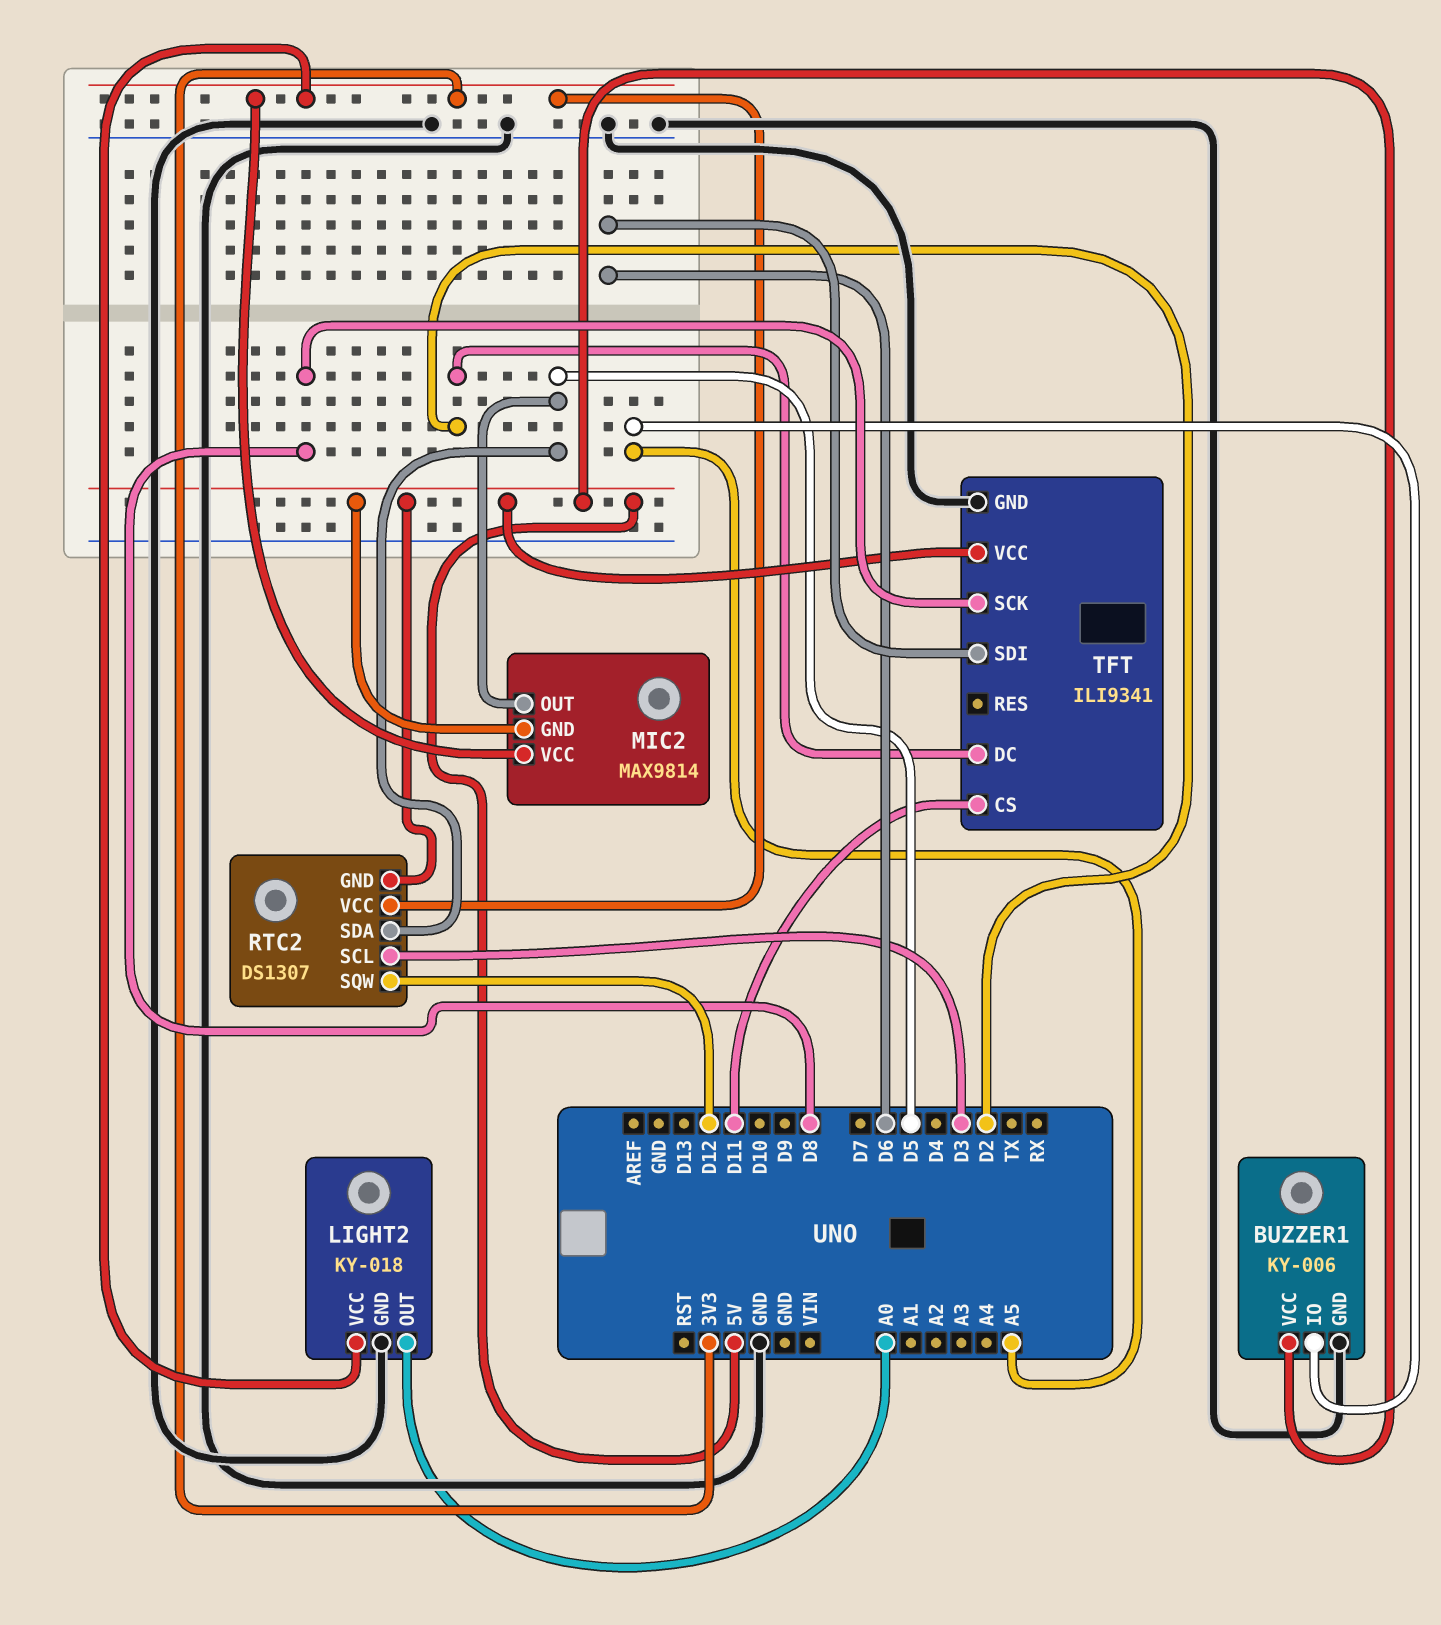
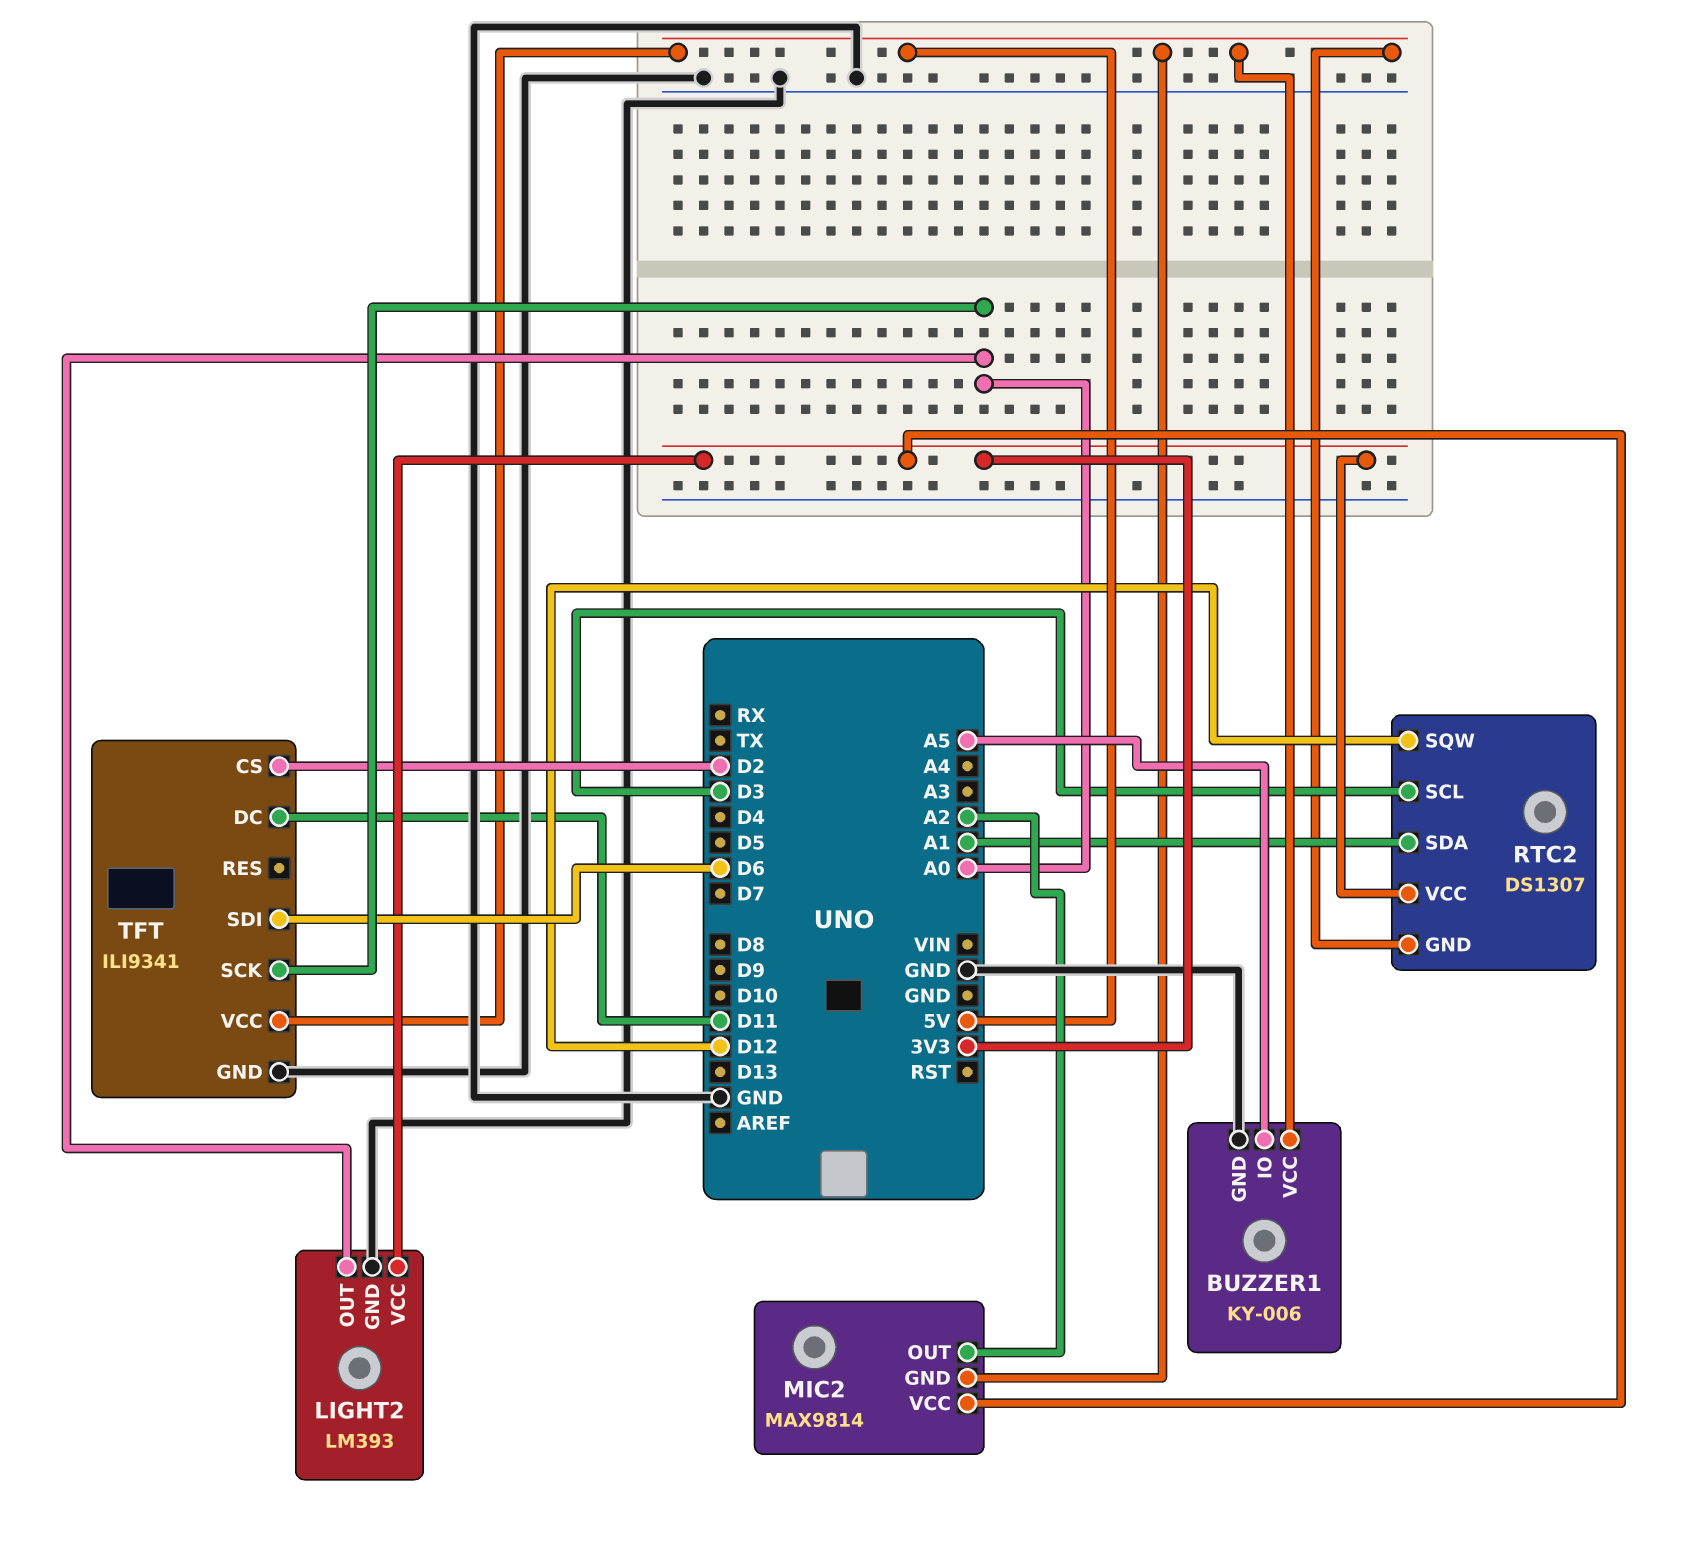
LIGHT2: KY-018 -> LM393
MIC2 pin OUT: D5 -> A2
RTC2 pin SDA: D5 -> A1
TFT pin CS: D11 -> D2
TFT pin DC: D2 -> D11
TFT pin SCK: D8 -> A0

